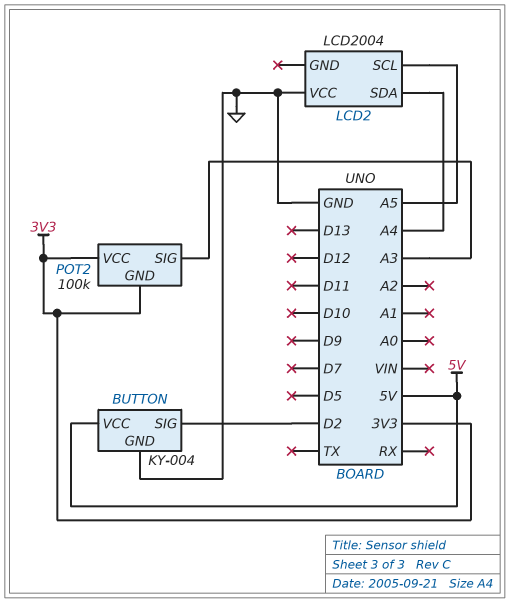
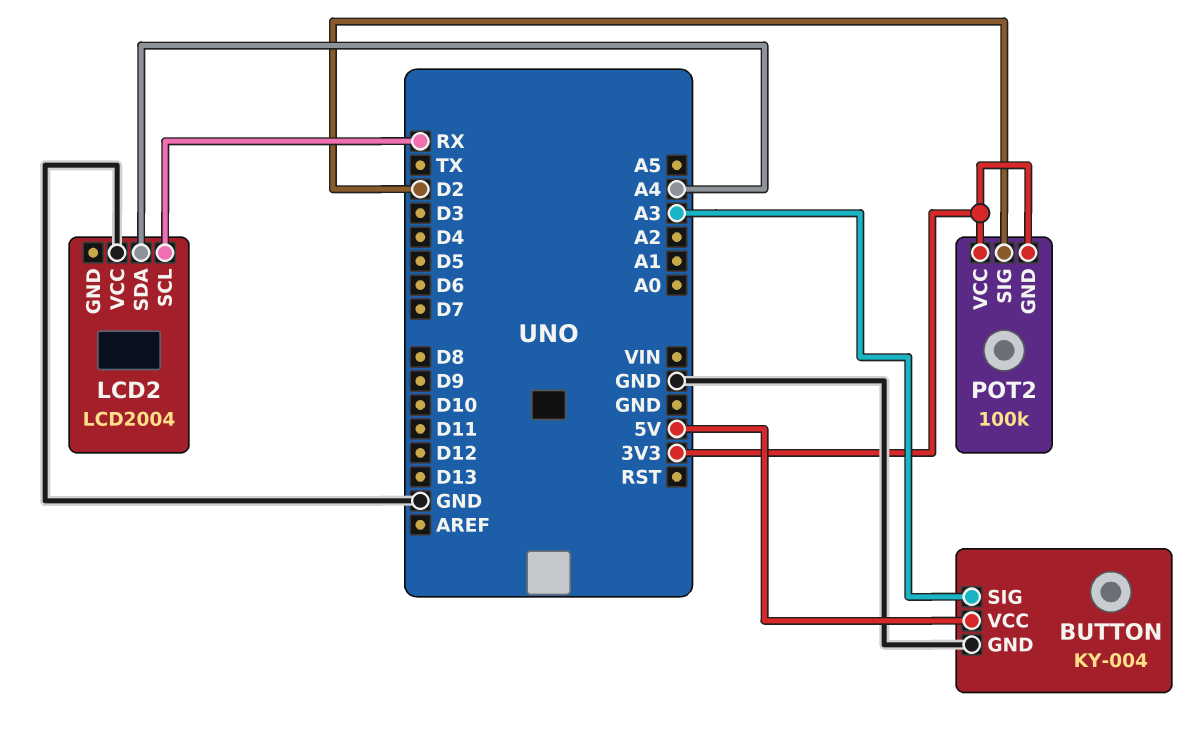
BUTTON pin SIG: D2 -> A3
LCD2 pin SCL: A5 -> RX
POT2 pin SIG: A3 -> D2

